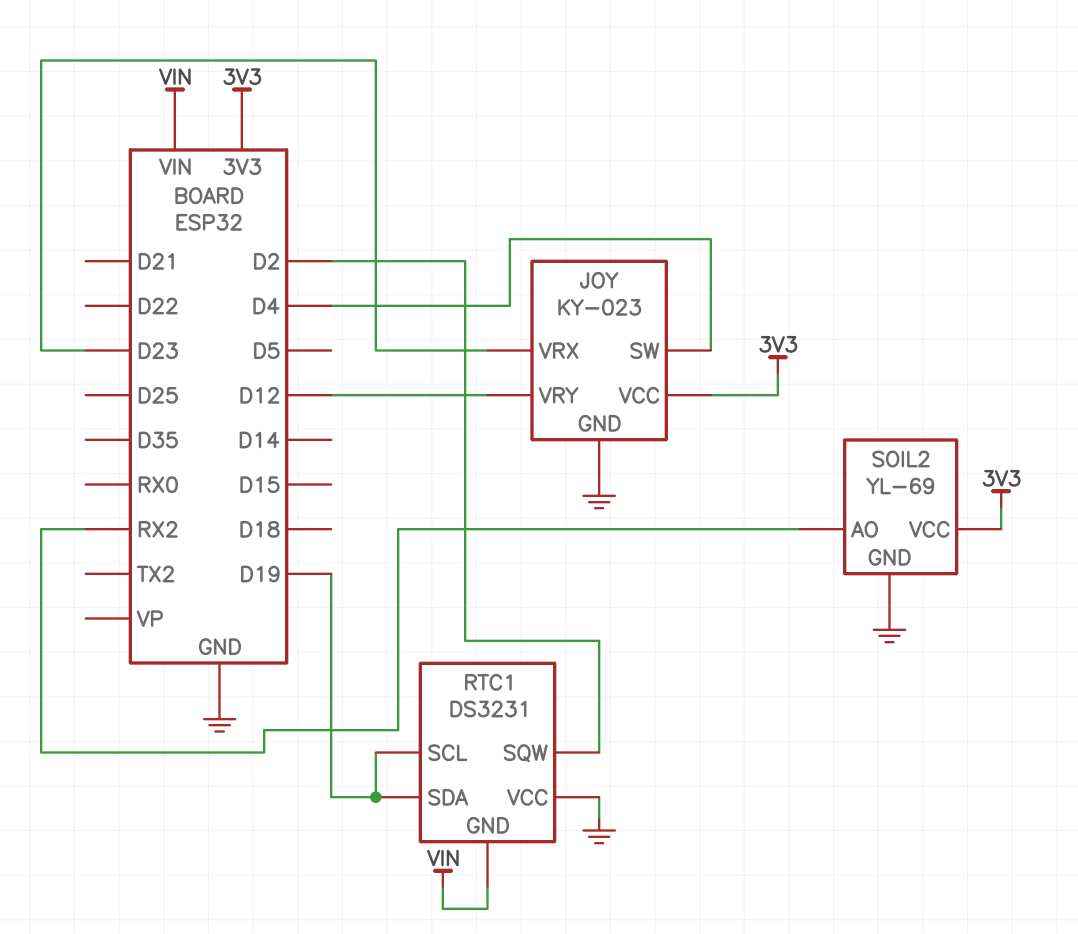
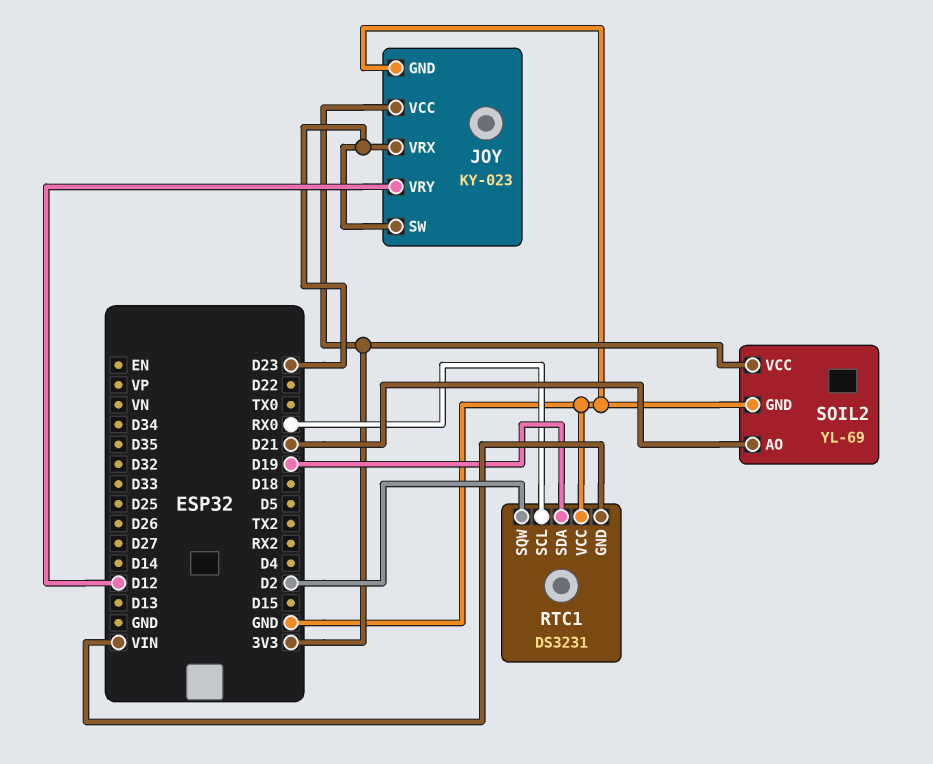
JOY pin SW: D4 -> D23
RTC1 pin SCL: D19 -> RX0
SOIL2 pin AO: RX2 -> D21

